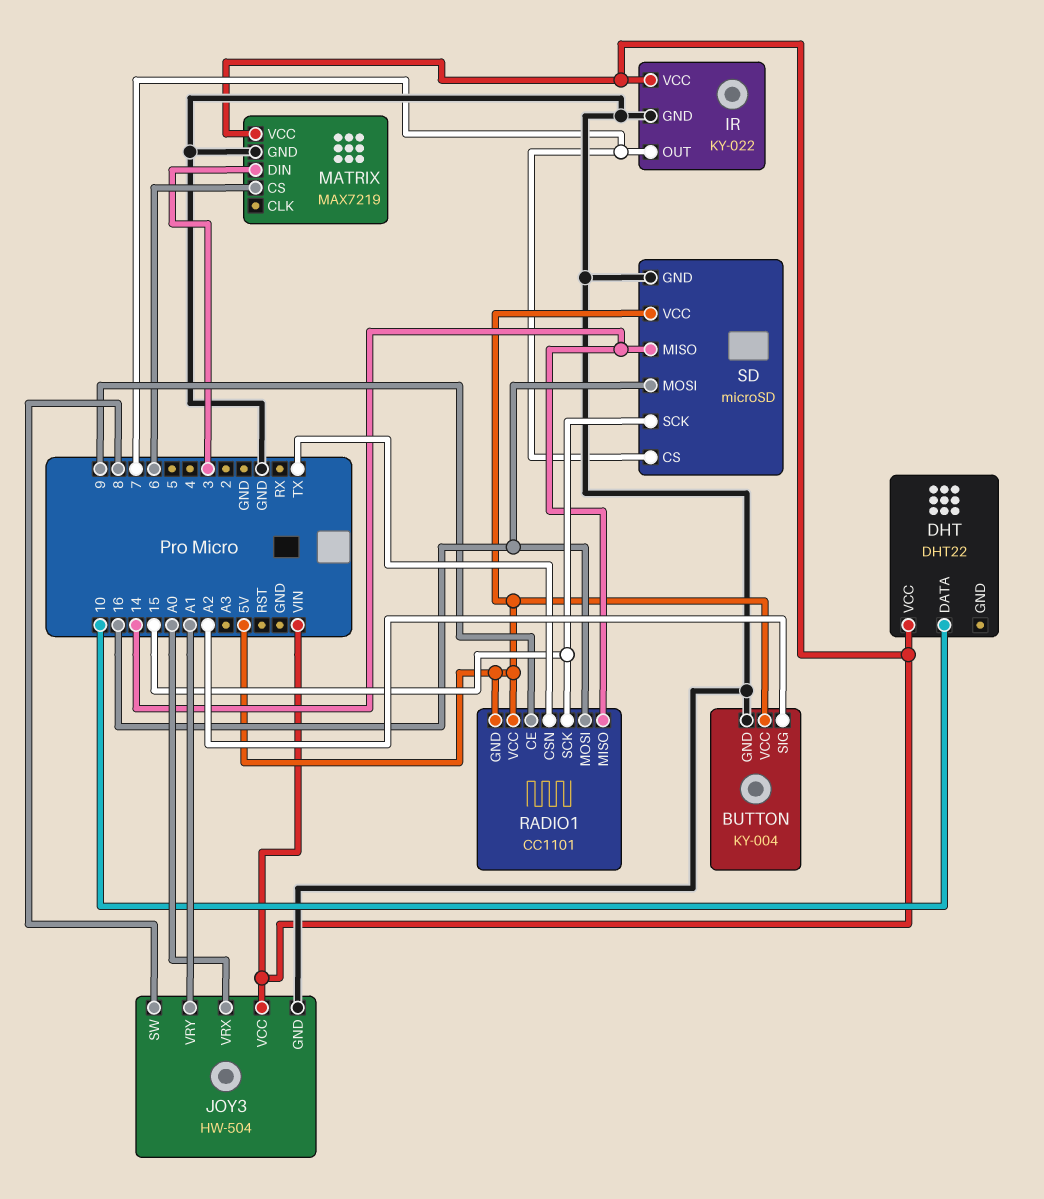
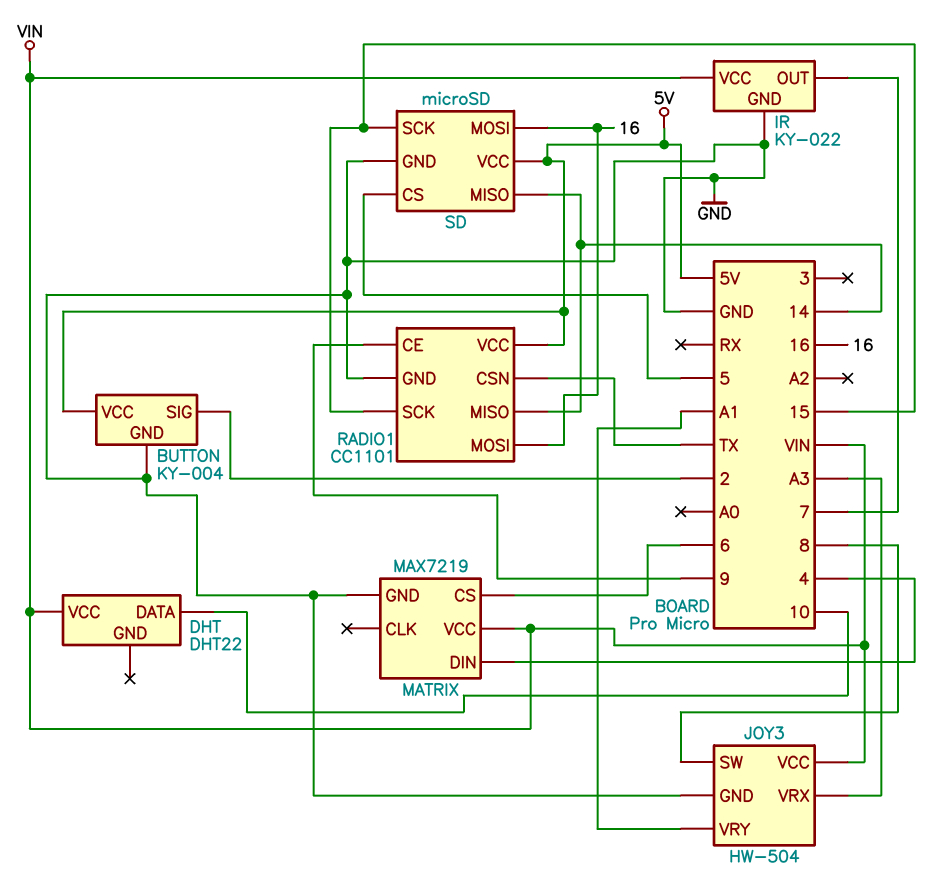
BUTTON pin SIG: A2 -> 2
JOY3 pin VRX: A0 -> A3
MATRIX pin DIN: 3 -> 4
RADIO1 pin GND: 5V -> GND
SD pin CS: 7 -> 5

